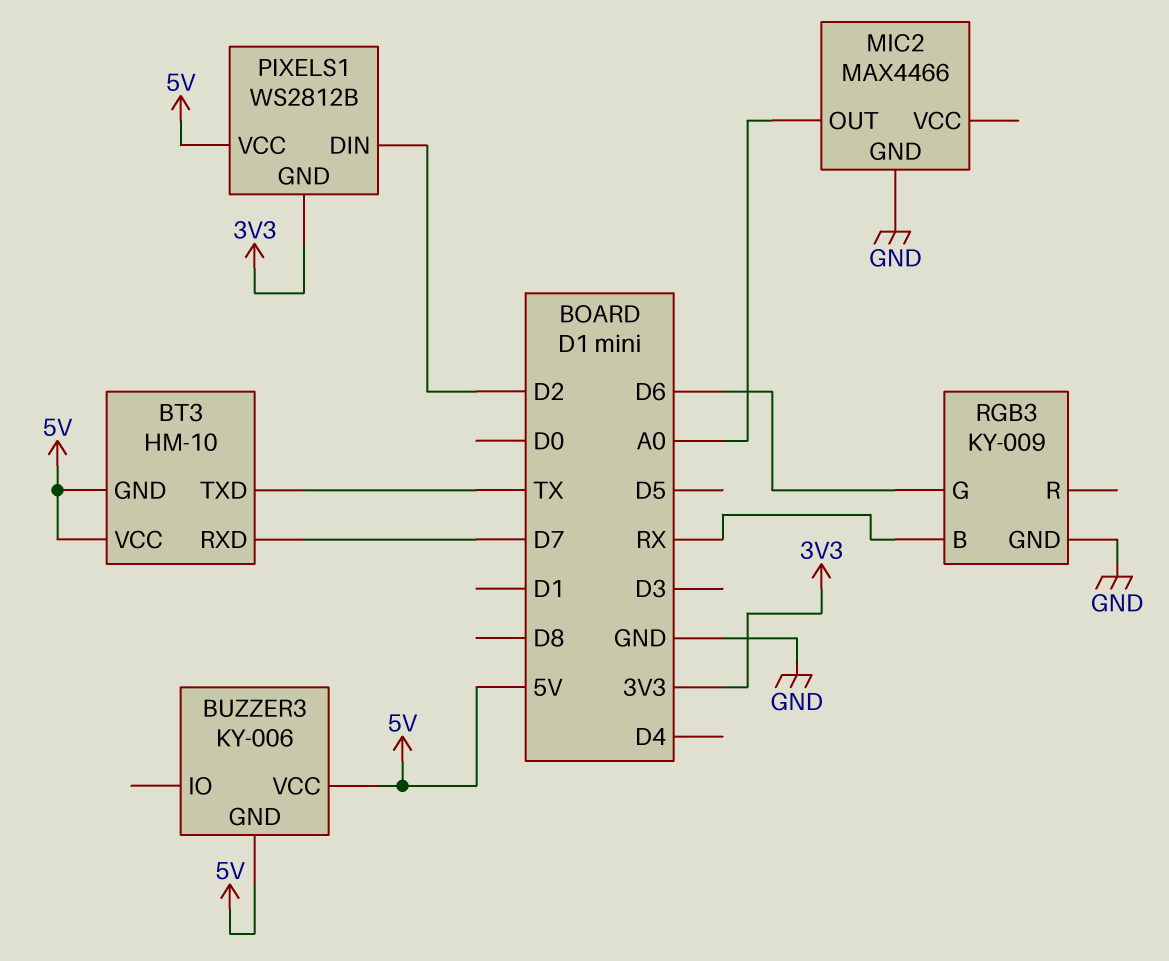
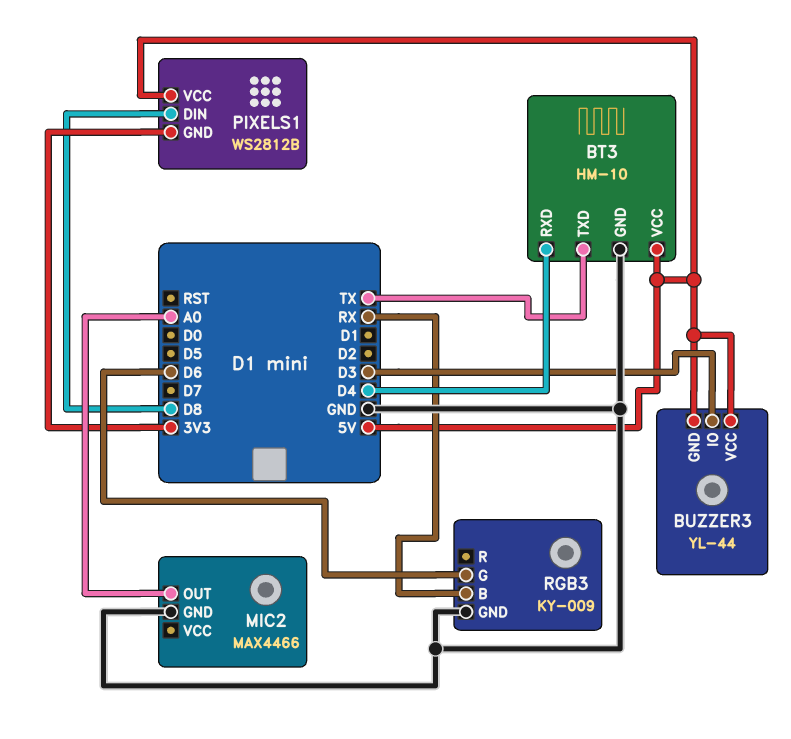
BT3 pin GND: 5V -> GND
BT3 pin RXD: D7 -> D4
BUZZER3: KY-006 -> YL-44
BUZZER3 pin IO: none -> D3
PIXELS1 pin DIN: D2 -> D8

